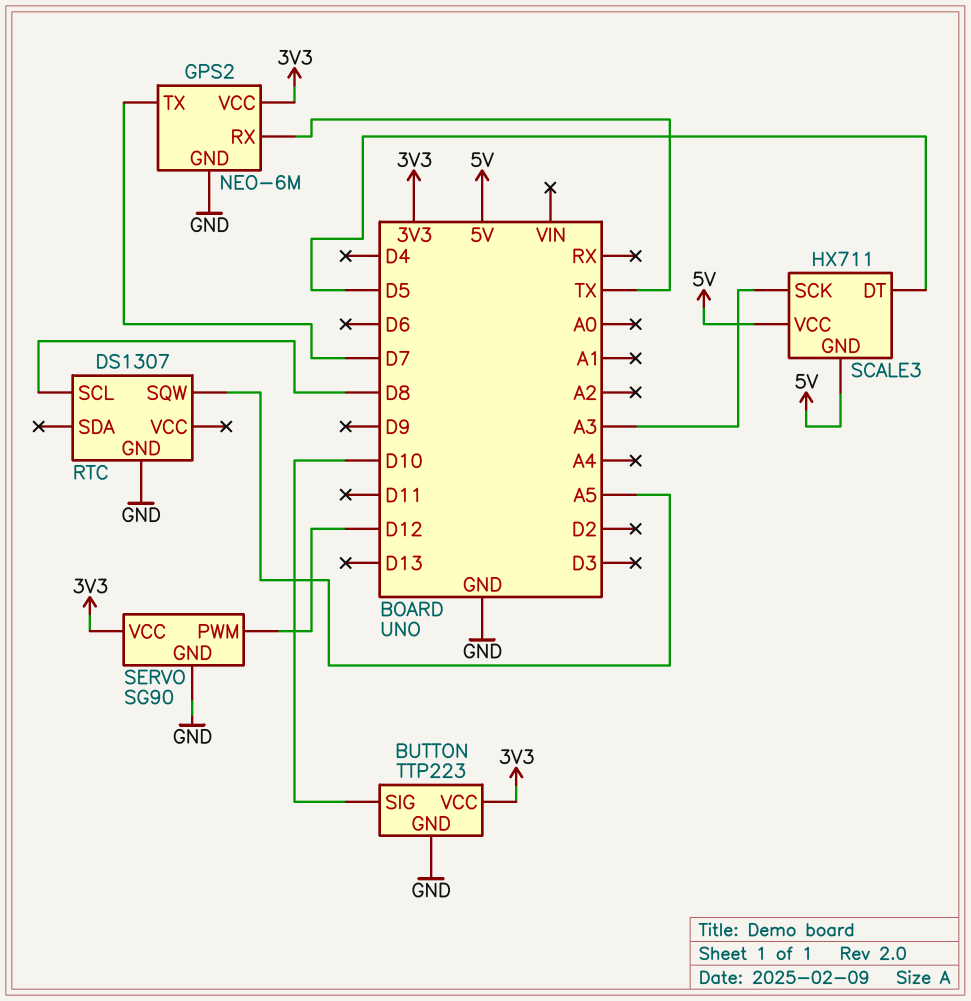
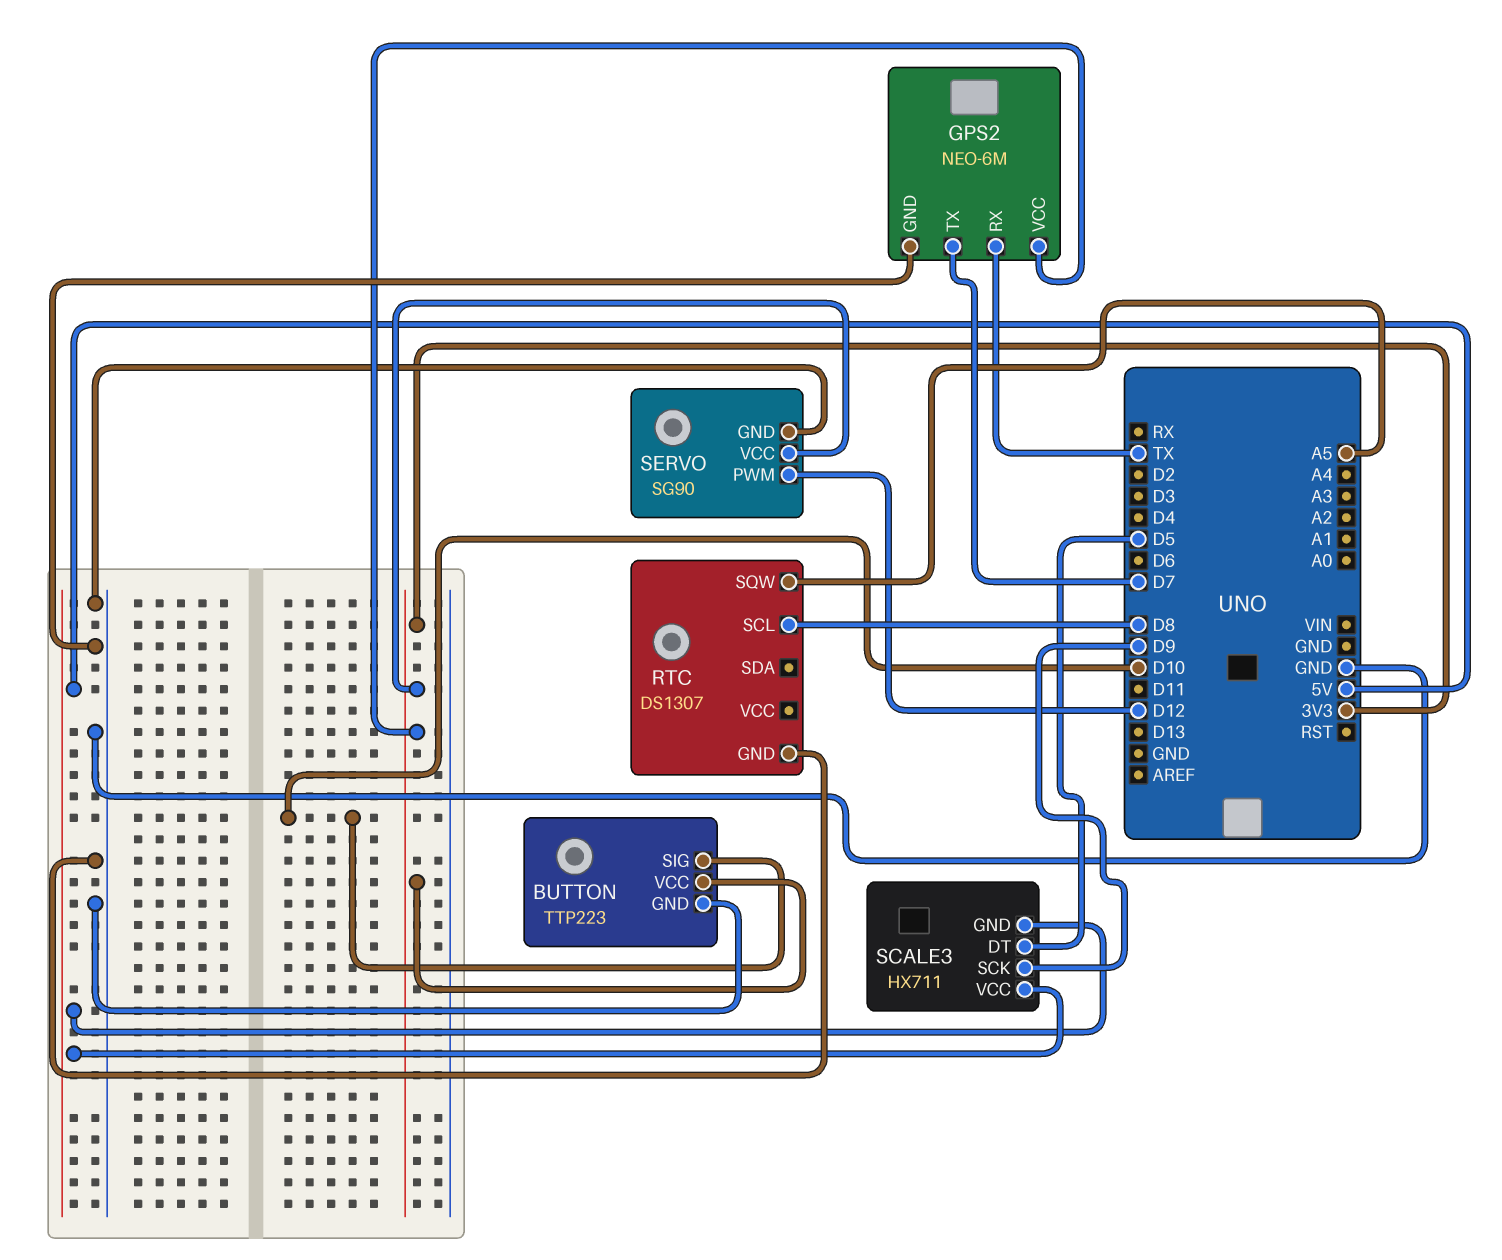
SCALE3 pin SCK: A3 -> D9

